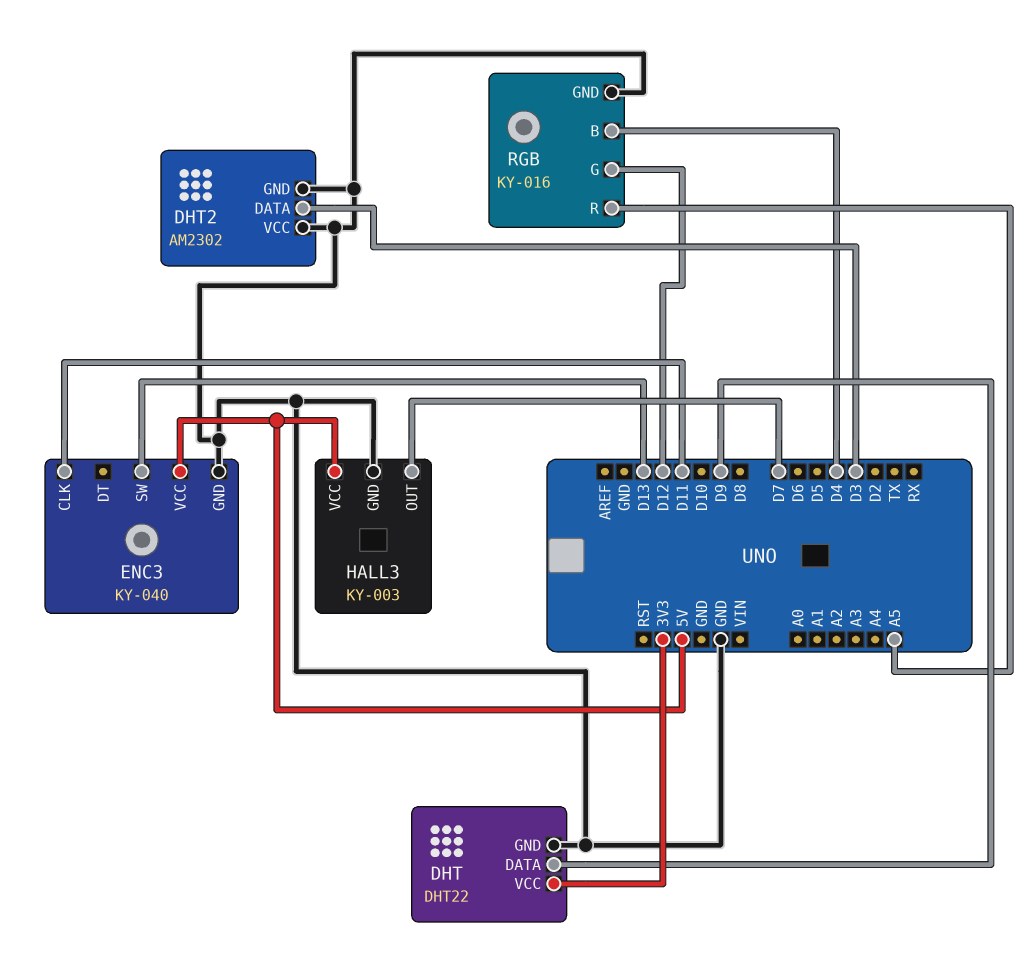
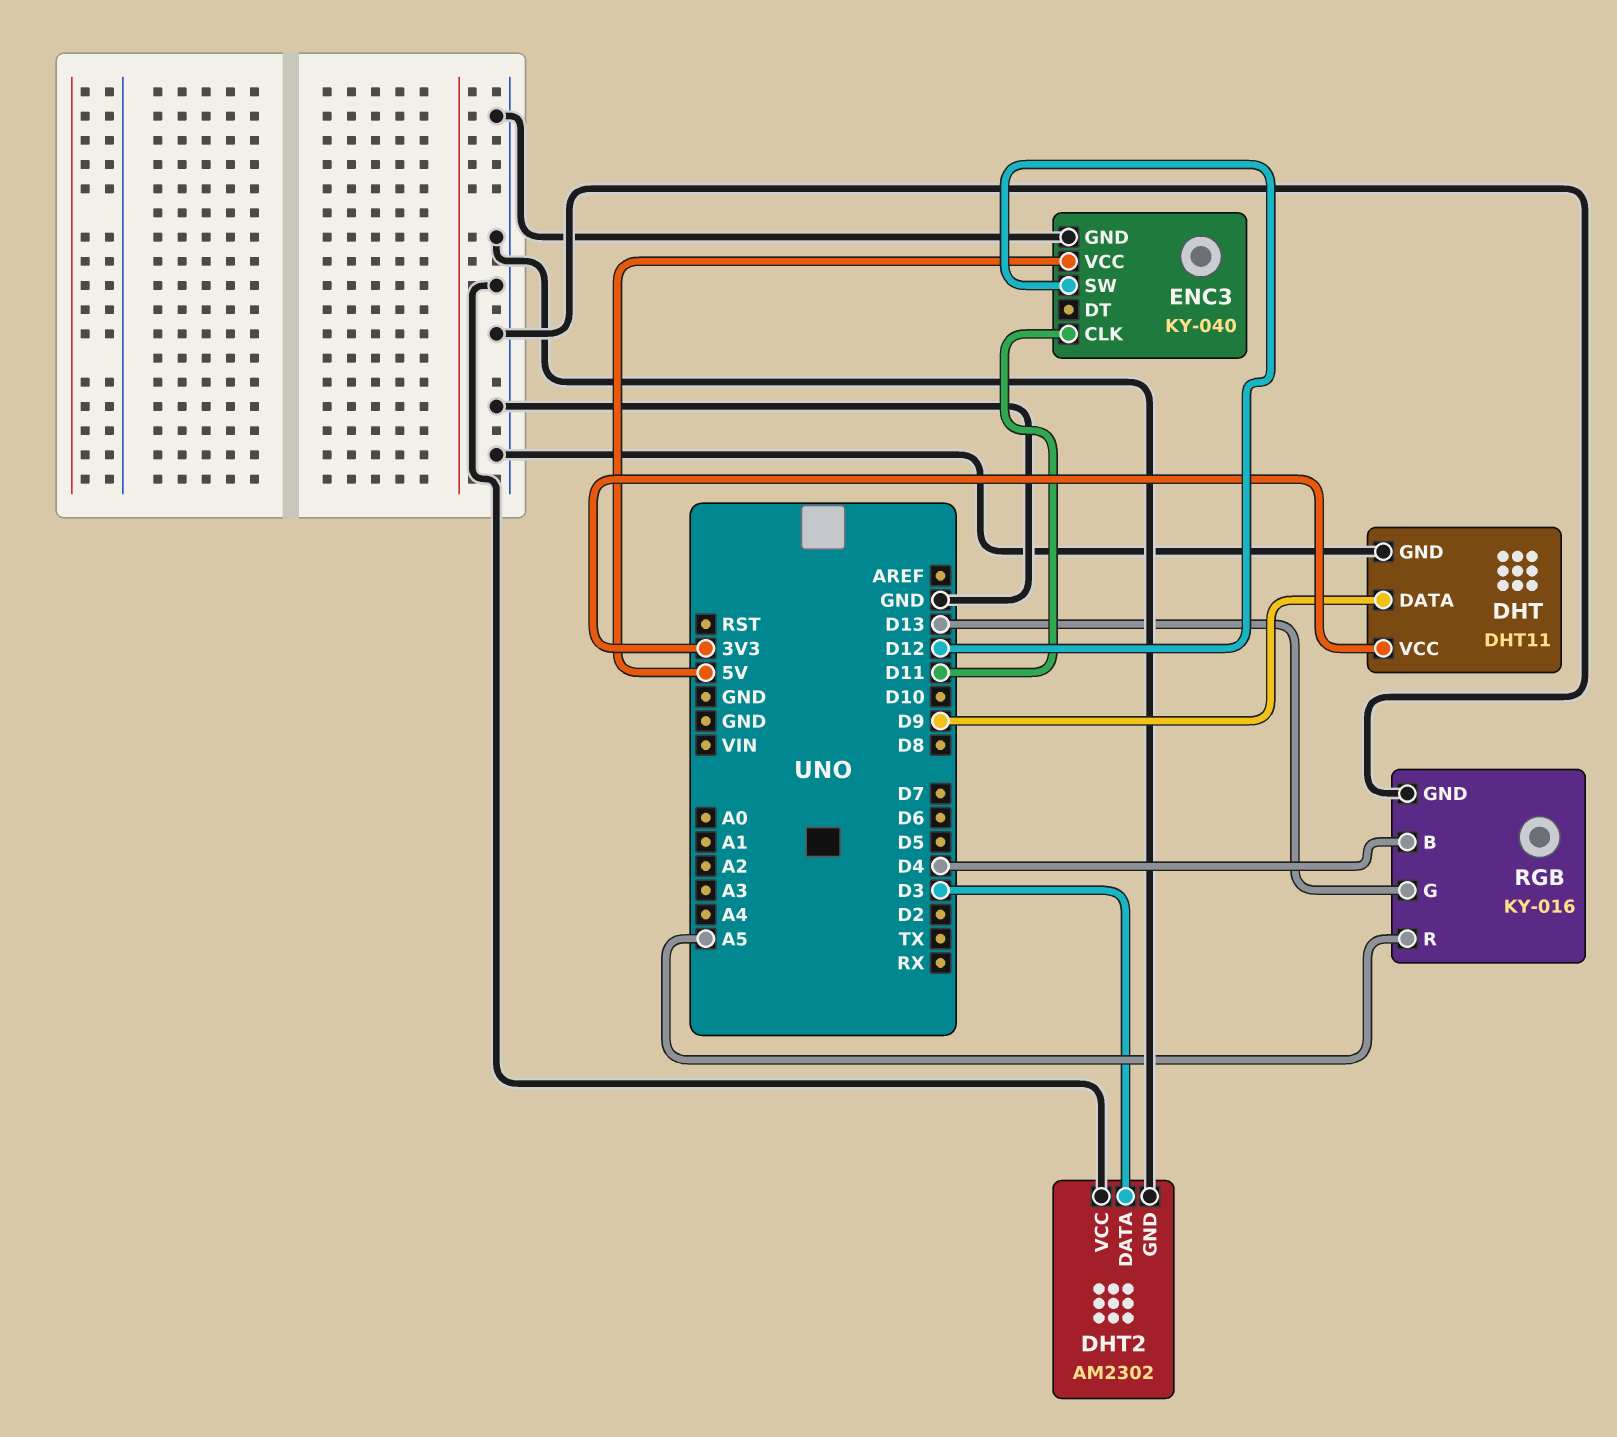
DHT: DHT22 -> DHT11
ENC3 pin SW: D13 -> D12
HALL3: KY-003 -> none
HALL3 pin GND: GND -> none
HALL3 pin OUT: D7 -> none
HALL3 pin VCC: 5V -> none
RGB pin G: D12 -> D13

